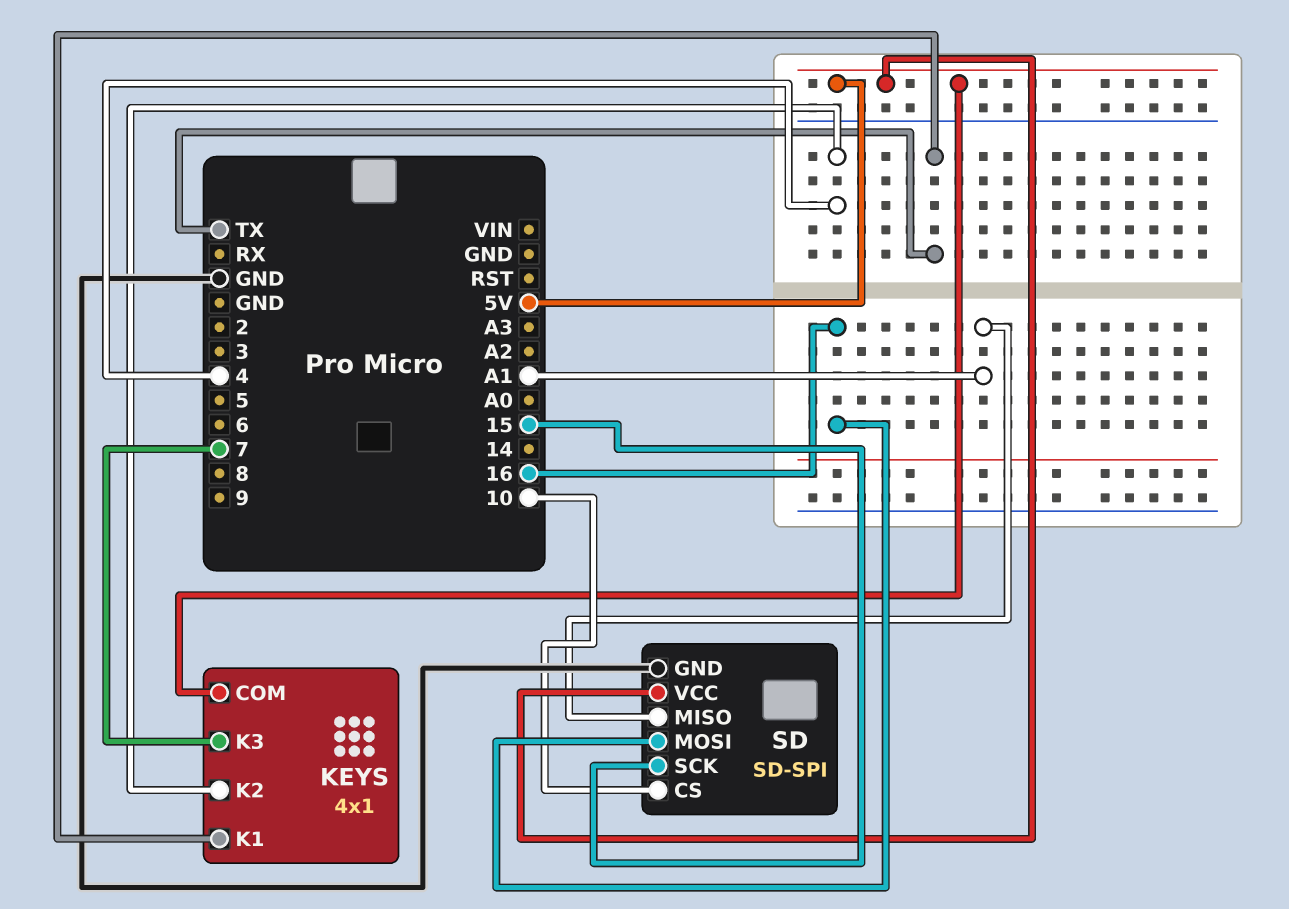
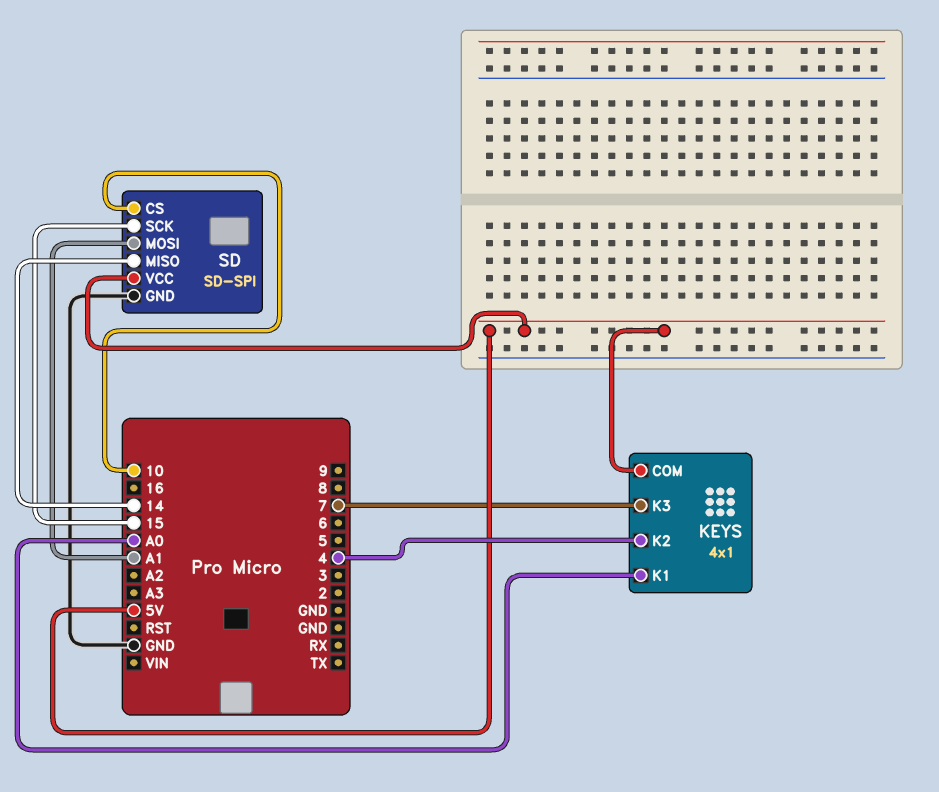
KEYS pin K1: TX -> A0
SD pin MISO: A1 -> 14
SD pin MOSI: 16 -> A1

